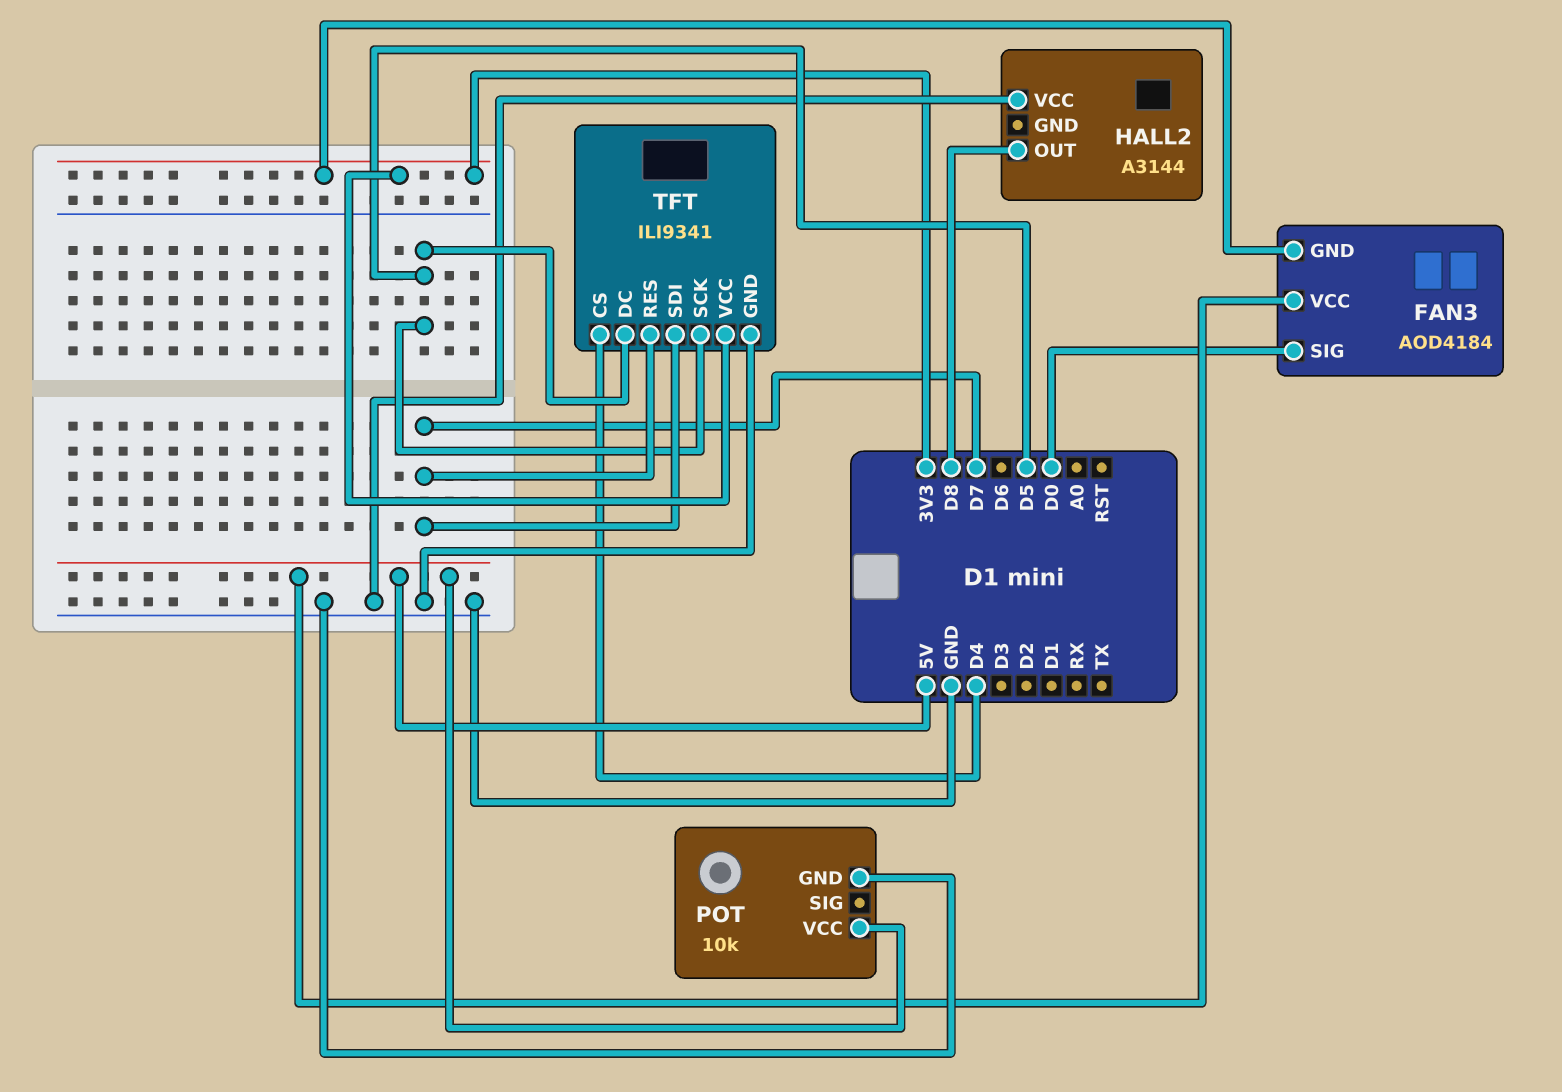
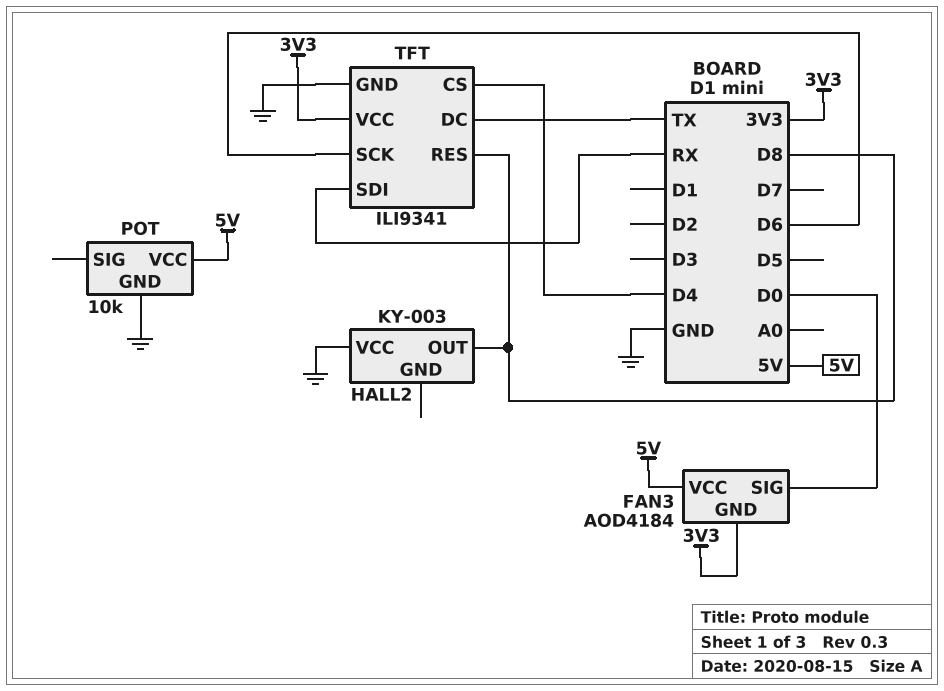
HALL2: A3144 -> KY-003
TFT pin DC: D5 -> TX
TFT pin RES: D7 -> D8
TFT pin SCK: D5 -> D6
TFT pin SDI: D7 -> RX

